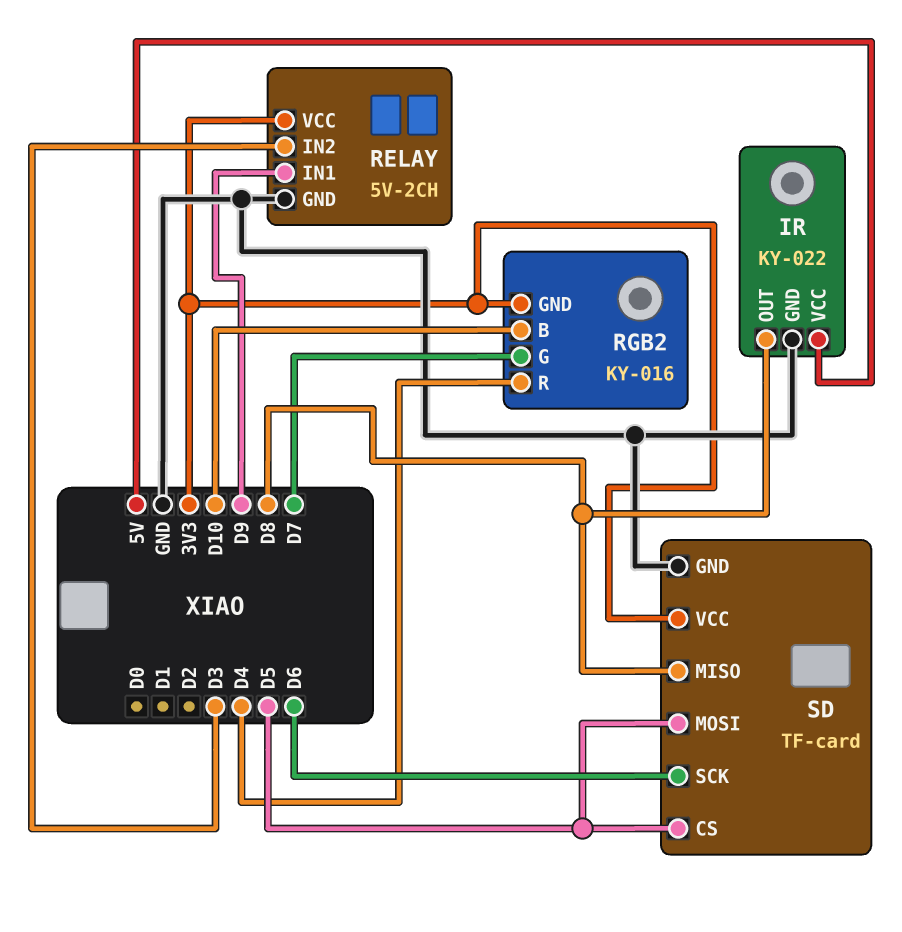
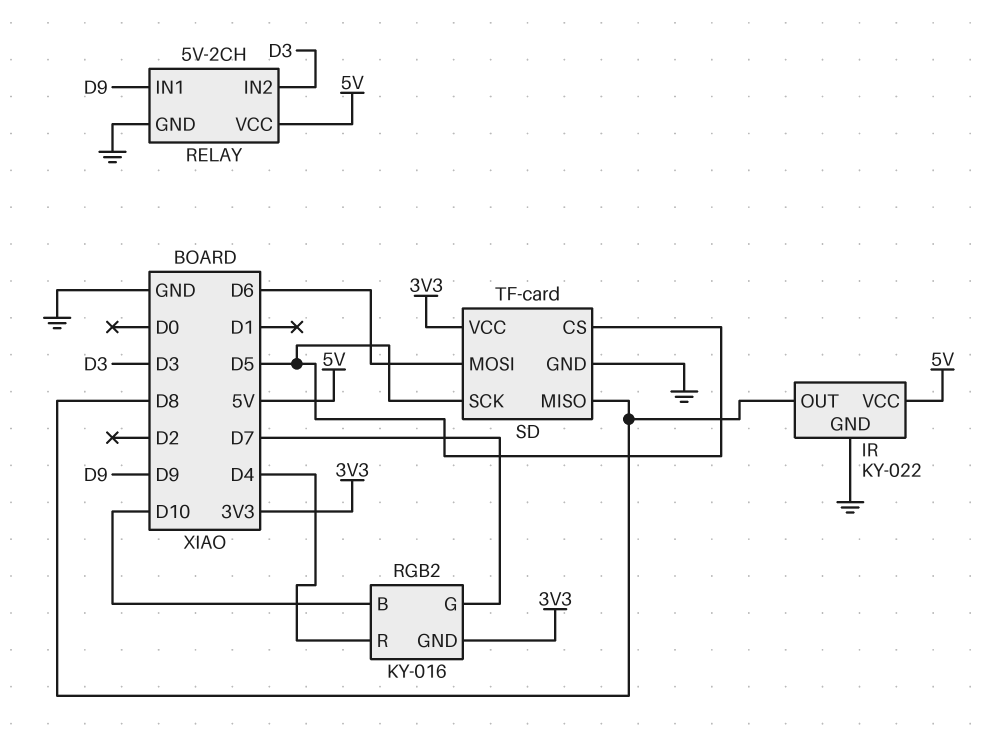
RELAY pin VCC: 3V3 -> 5V
SD pin MOSI: D5 -> D6
SD pin SCK: D6 -> D5

